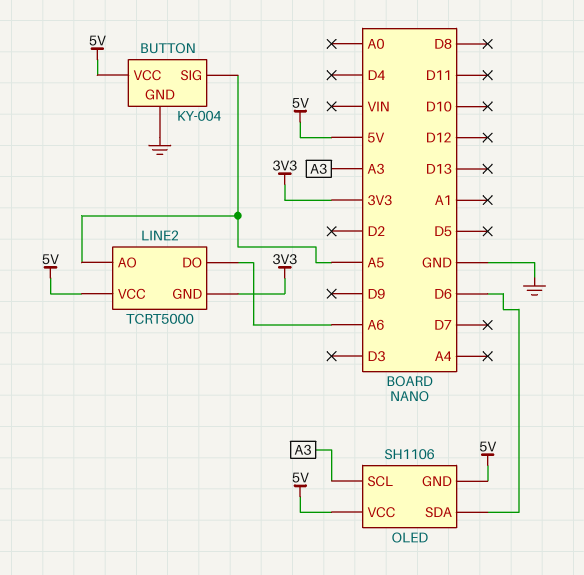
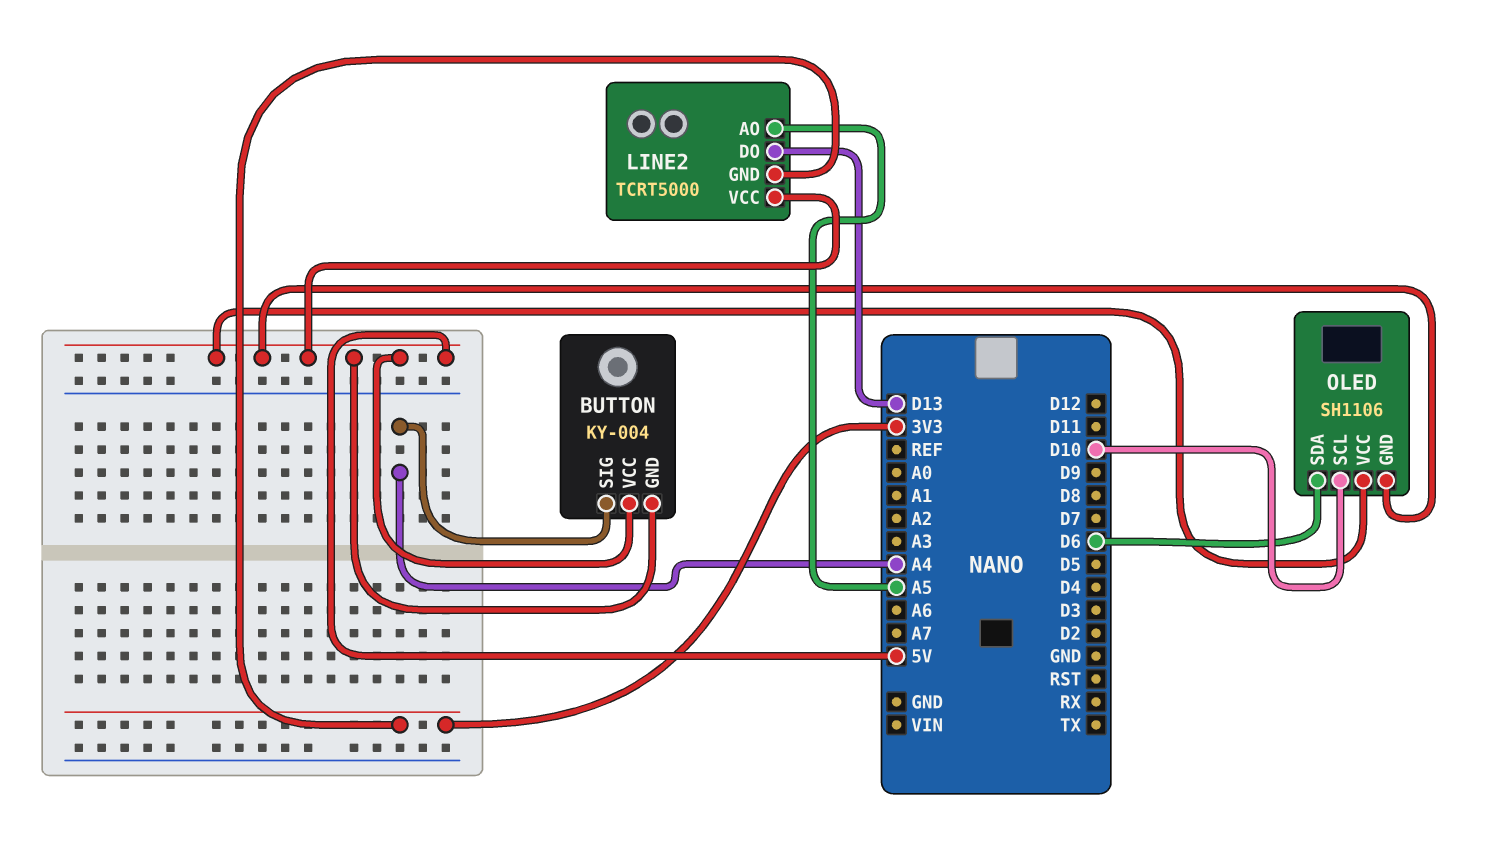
BUTTON pin GND: GND -> 5V
BUTTON pin SIG: A5 -> A4
LINE2 pin DO: A6 -> D13
OLED pin SCL: A3 -> D10

